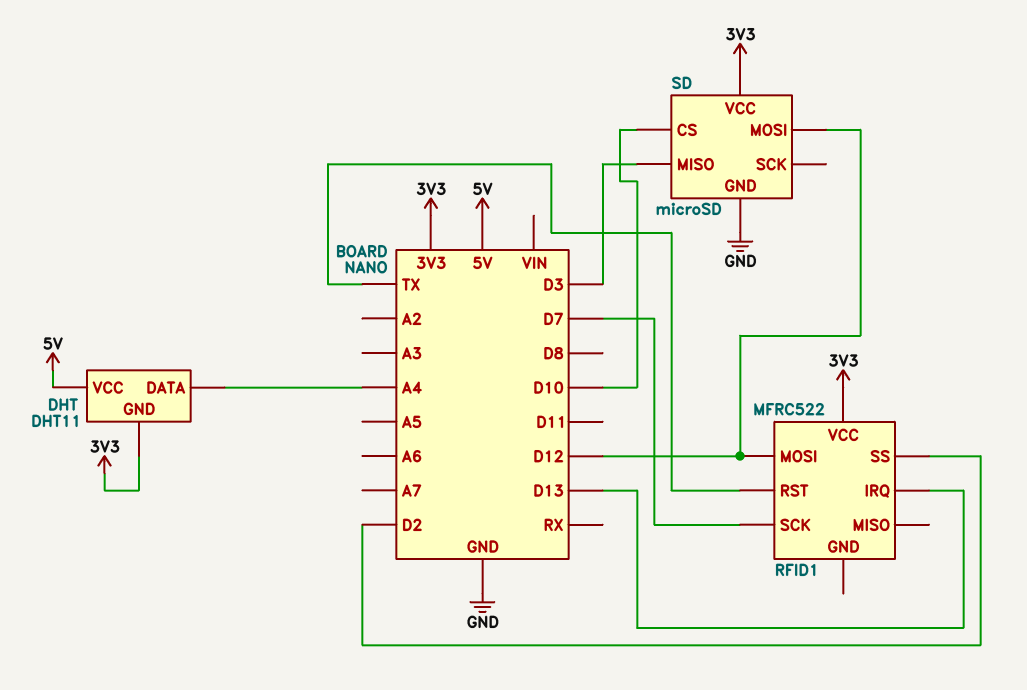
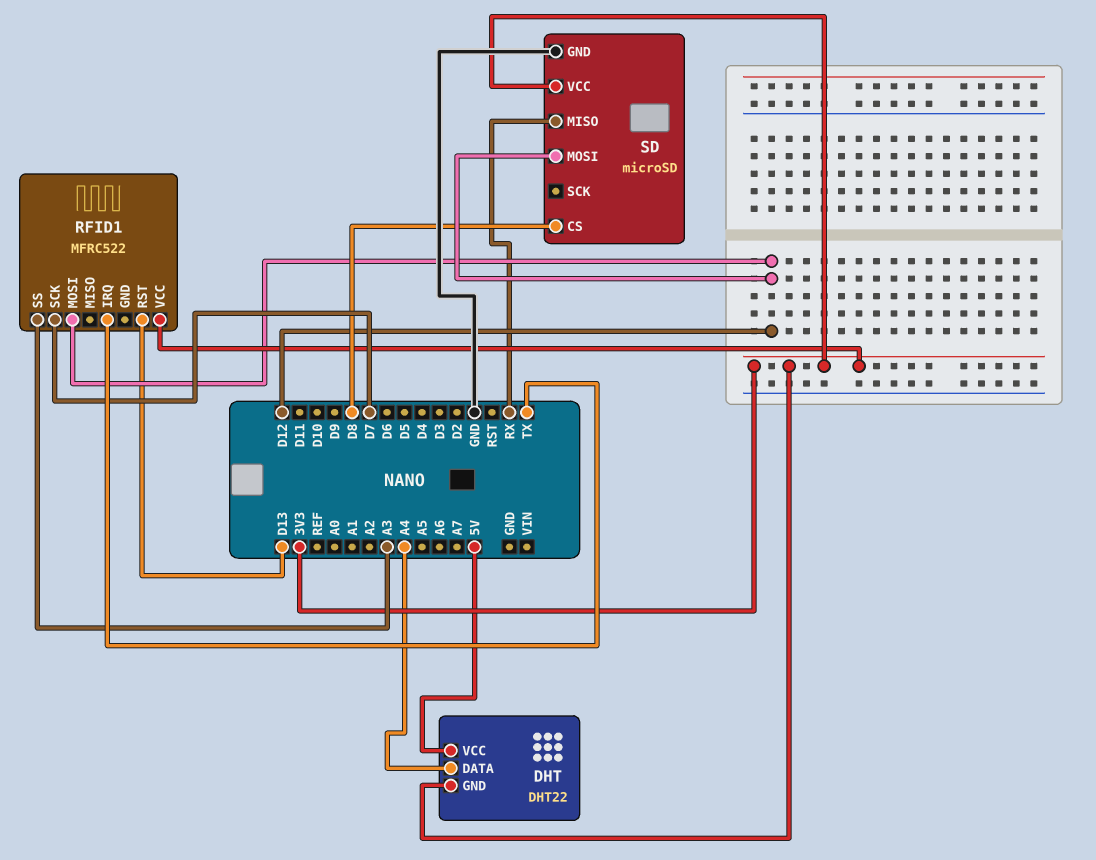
DHT: DHT11 -> DHT22
RFID1 pin IRQ: D13 -> TX
RFID1 pin RST: TX -> D13
RFID1 pin SS: D2 -> A3
SD pin CS: D10 -> D8
SD pin MISO: D3 -> RX

